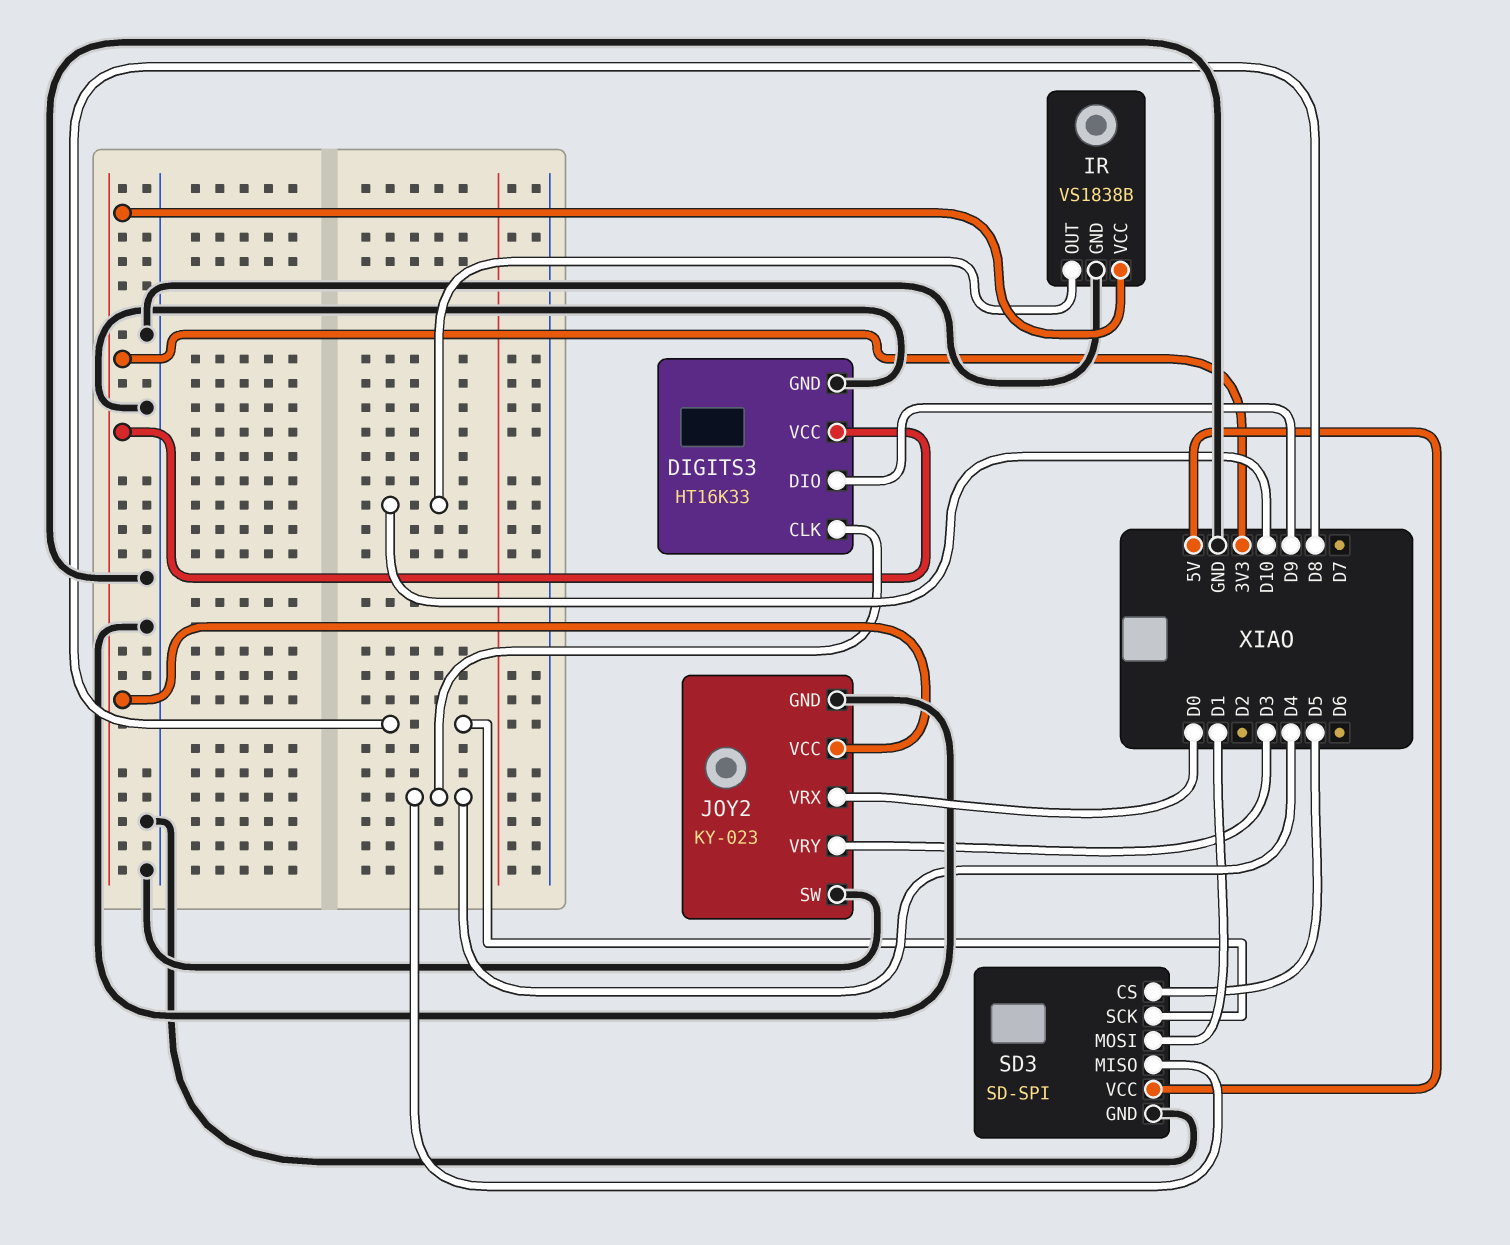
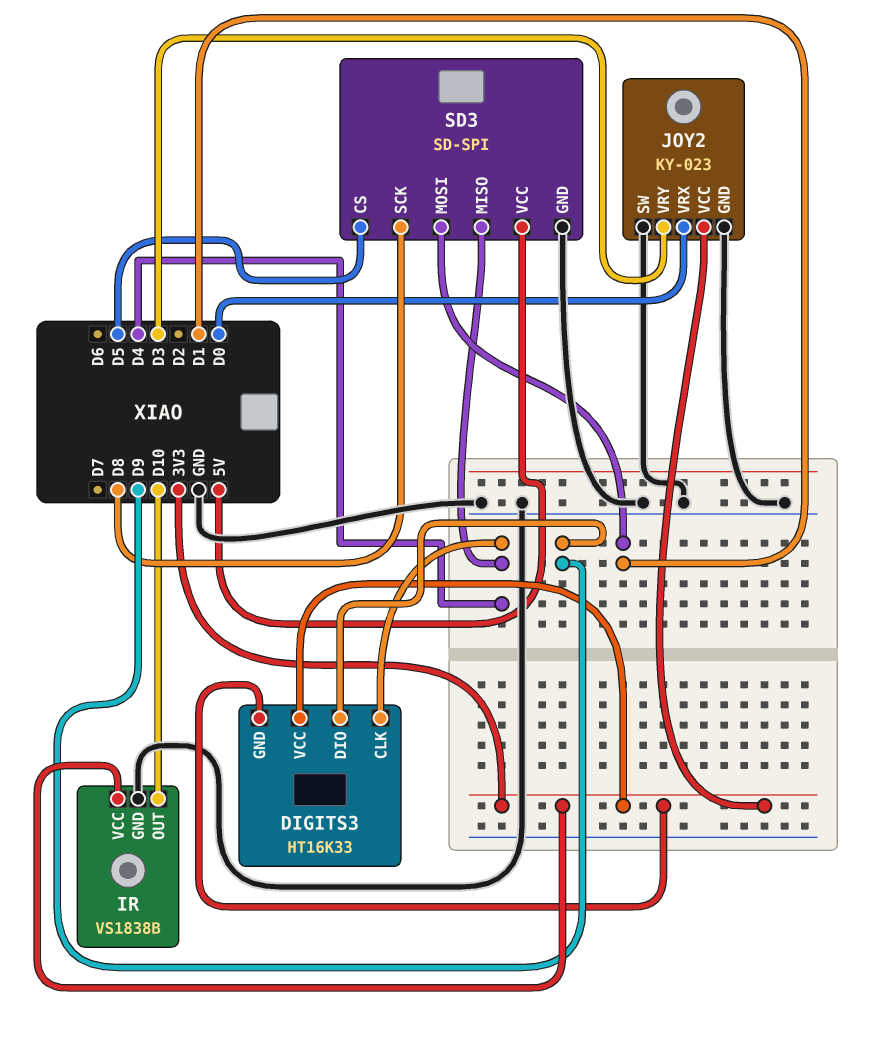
DIGITS3 pin GND: GND -> 3V3

